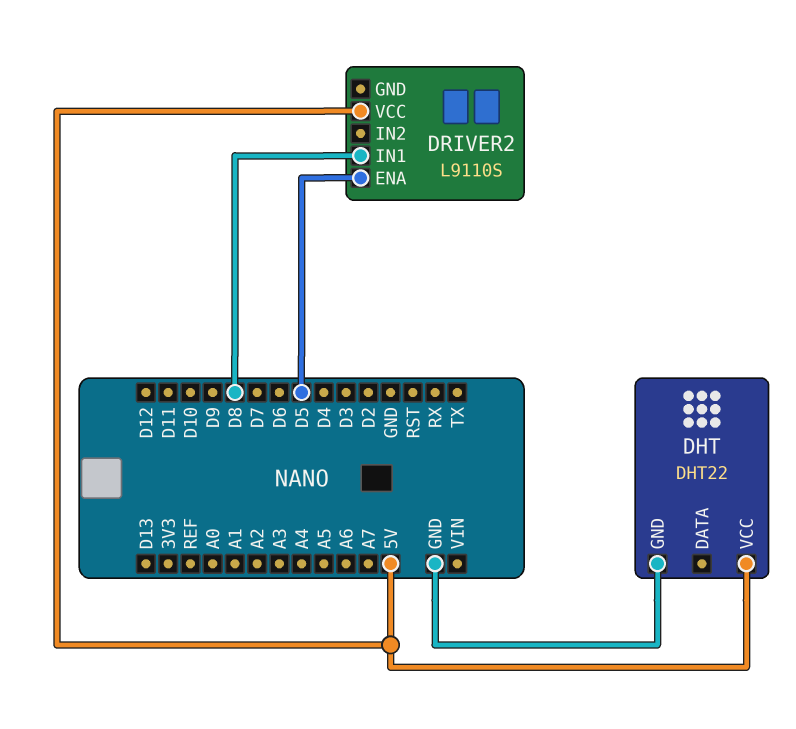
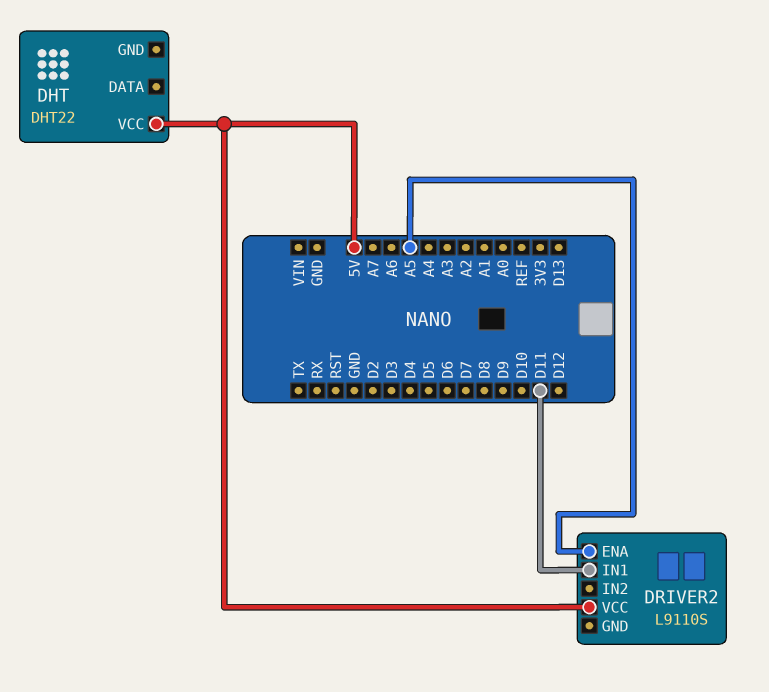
DHT pin GND: GND -> none
DRIVER2 pin ENA: D5 -> A5
DRIVER2 pin IN1: D8 -> D11

